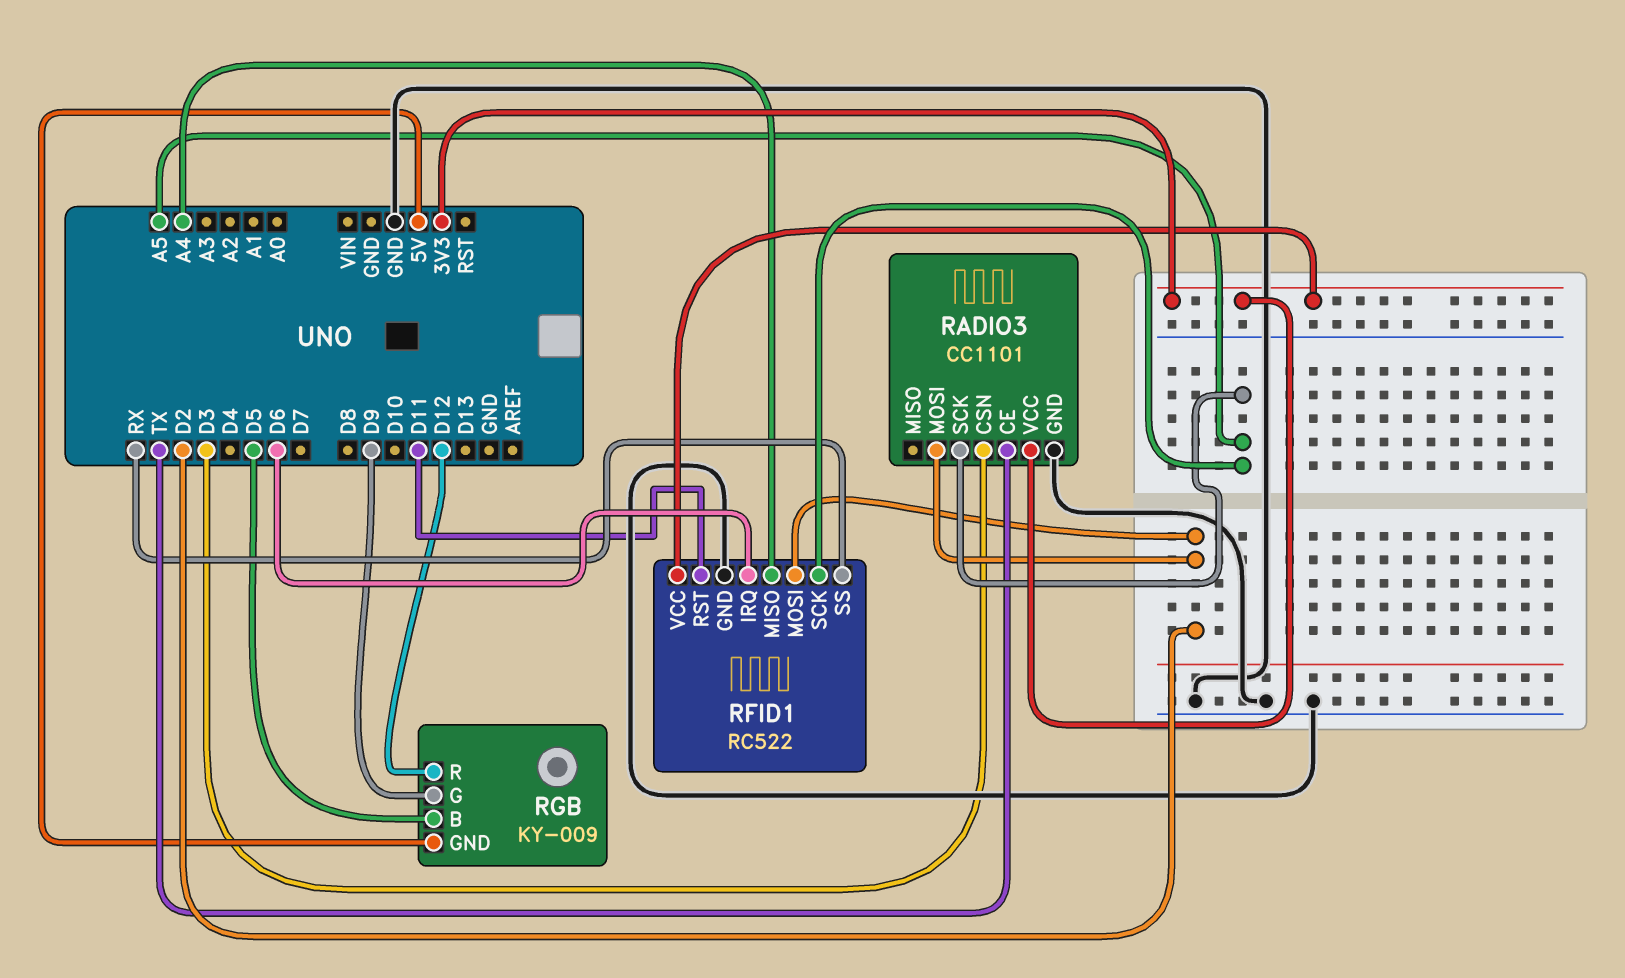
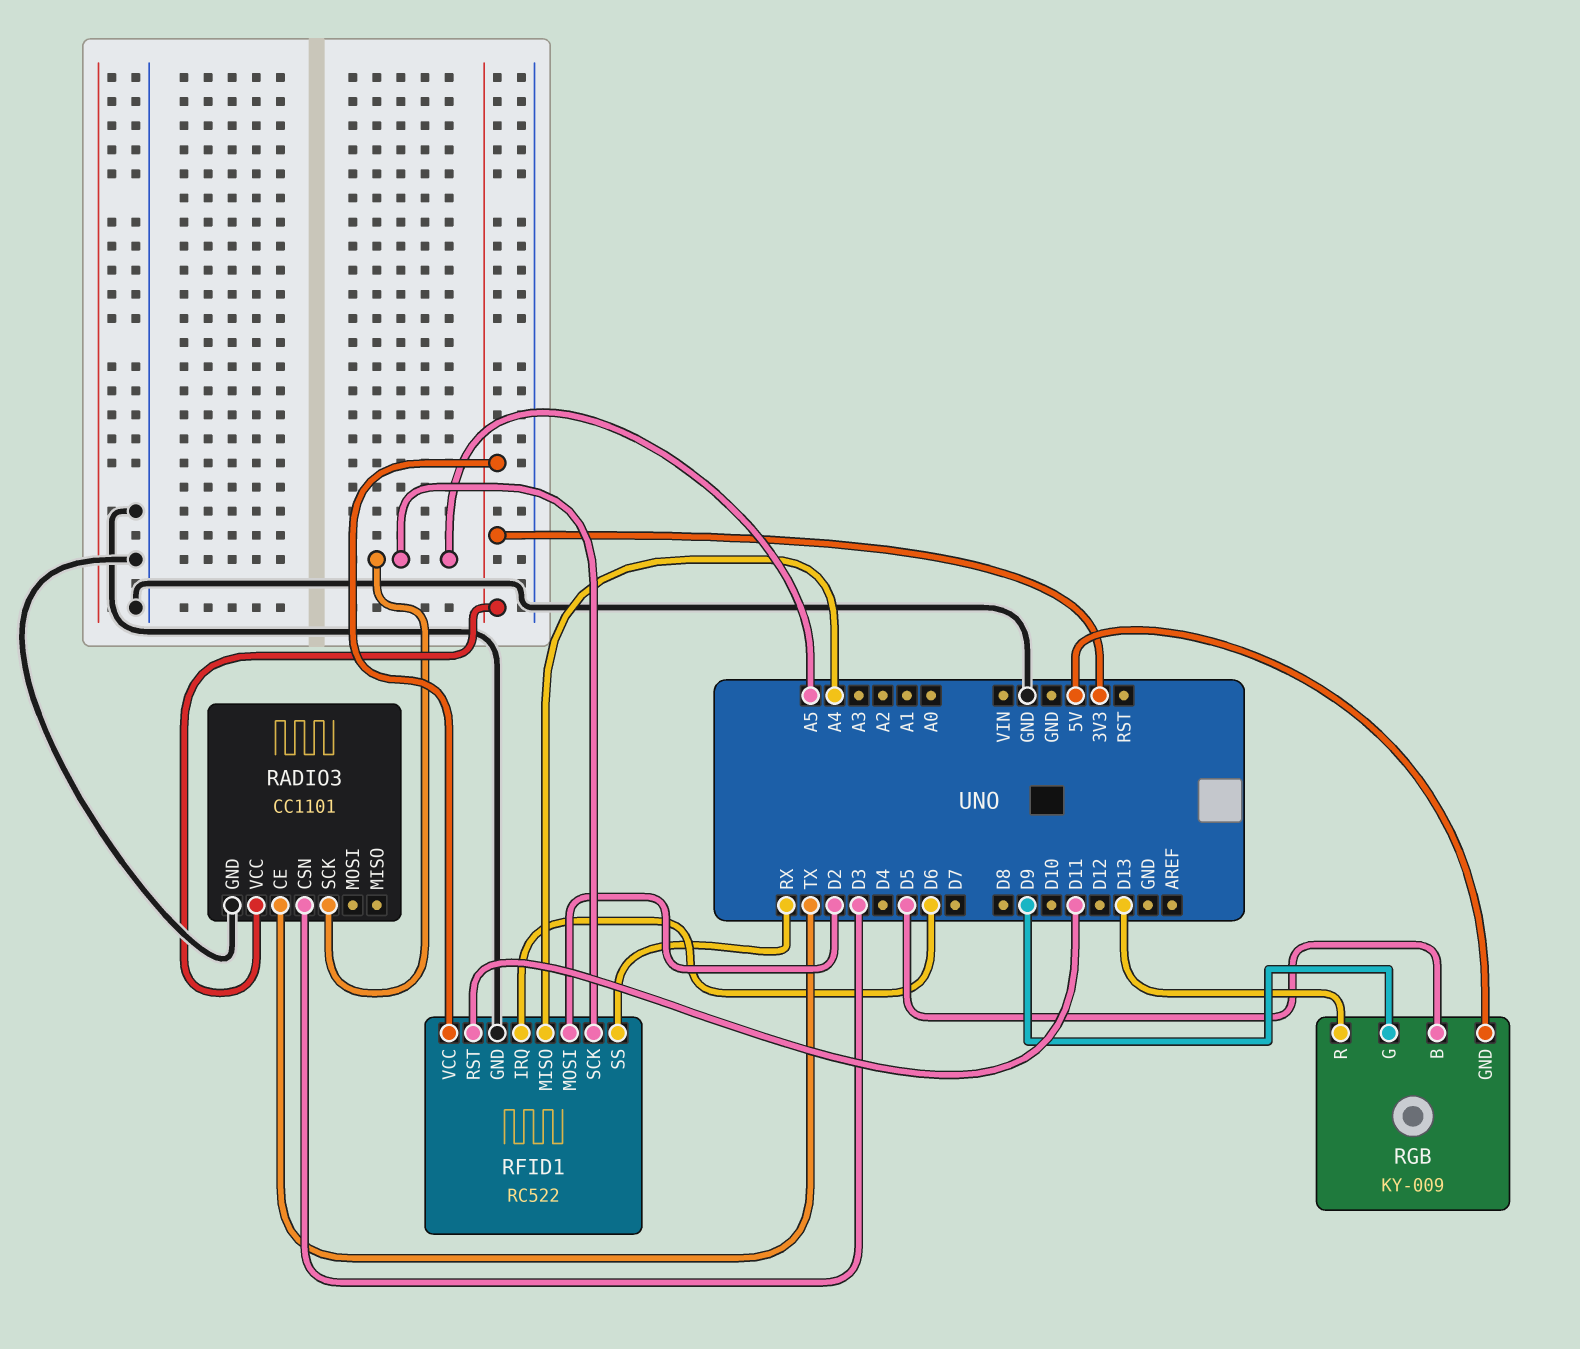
RADIO3 pin MOSI: D2 -> none
RGB pin R: D12 -> D13

